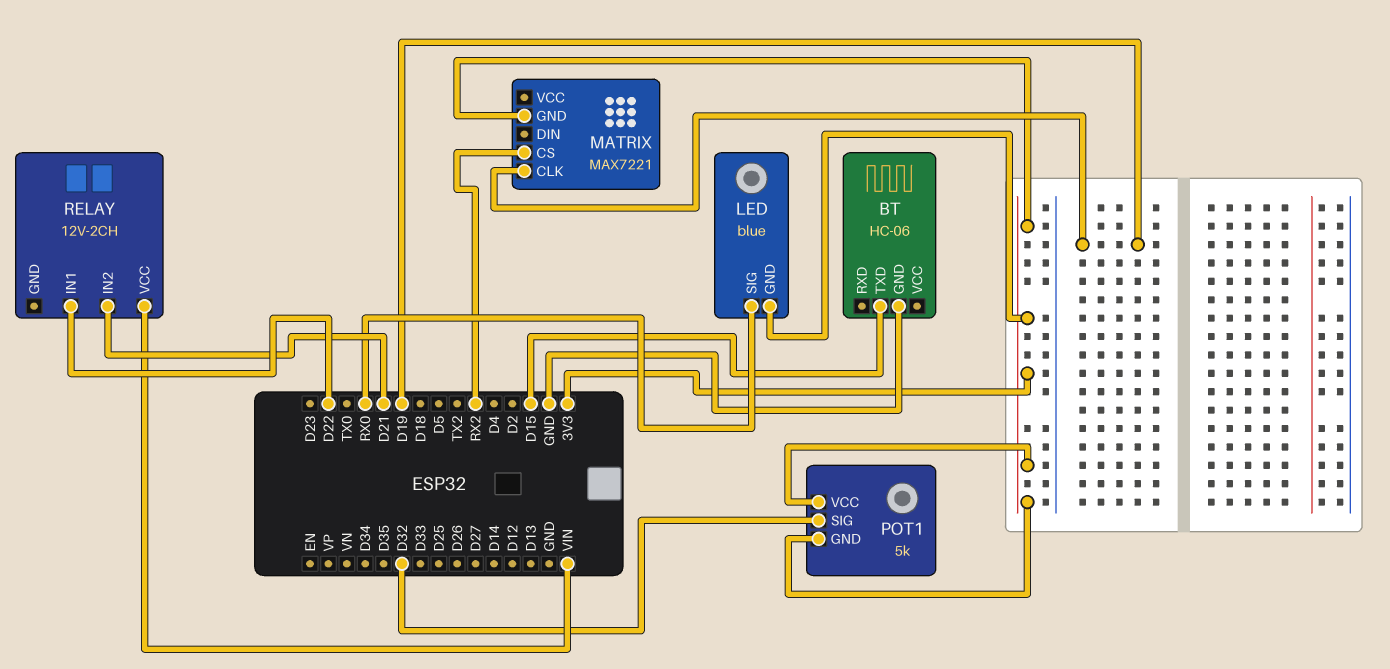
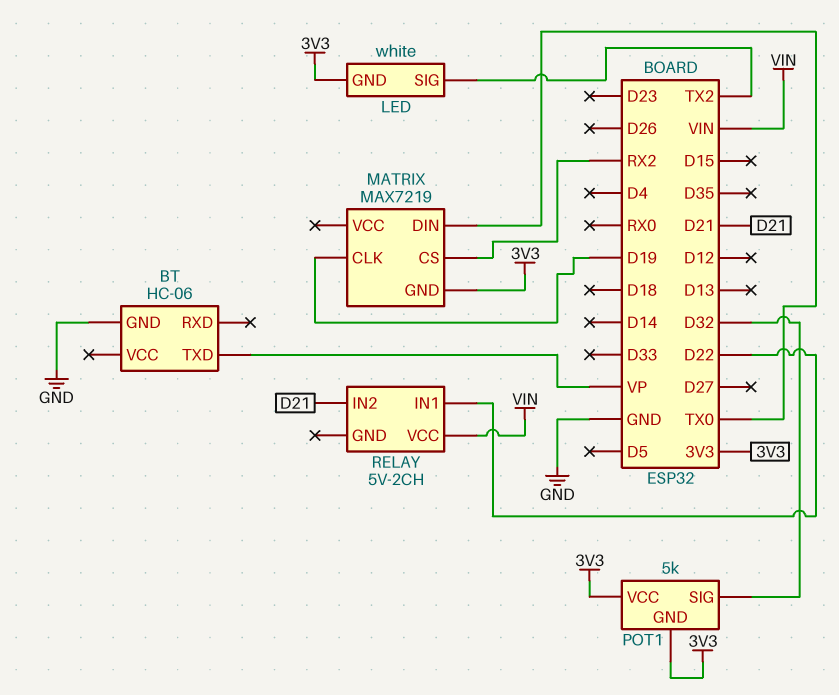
BT pin TXD: D15 -> VP
LED: blue -> white
LED pin SIG: RX0 -> TX2
MATRIX: MAX7221 -> MAX7219
MATRIX pin DIN: none -> TX0
RELAY: 12V-2CH -> 5V-2CH

